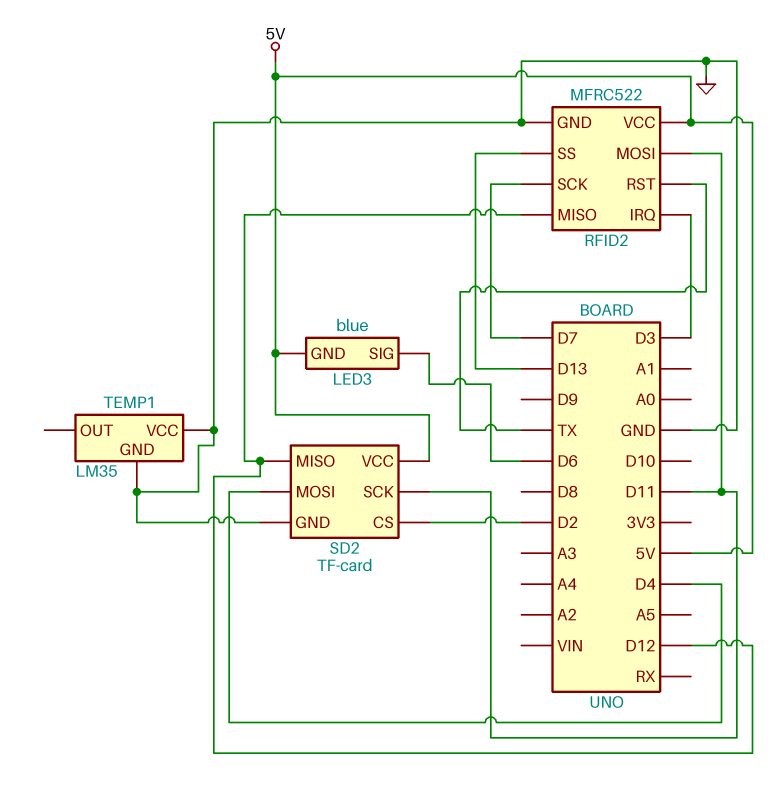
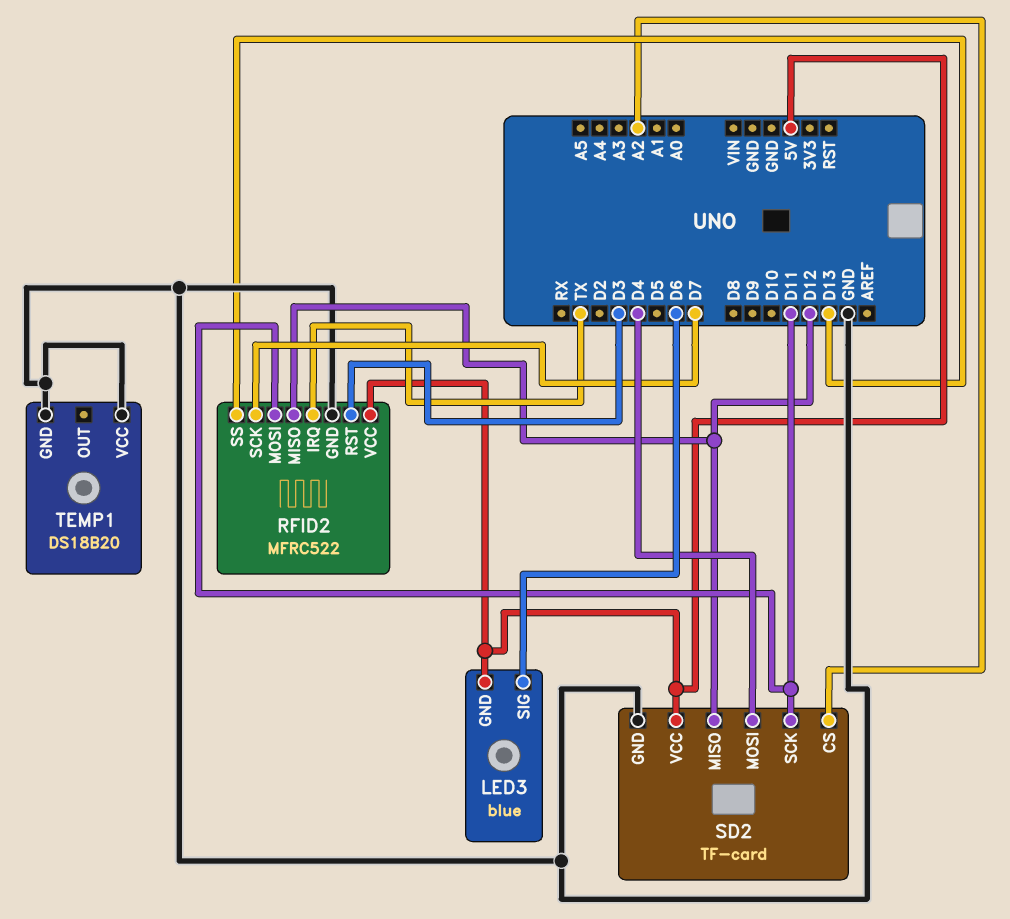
RFID2 pin IRQ: D3 -> TX
RFID2 pin RST: TX -> D3
SD2 pin CS: D2 -> A2
TEMP1: LM35 -> DS18B20

